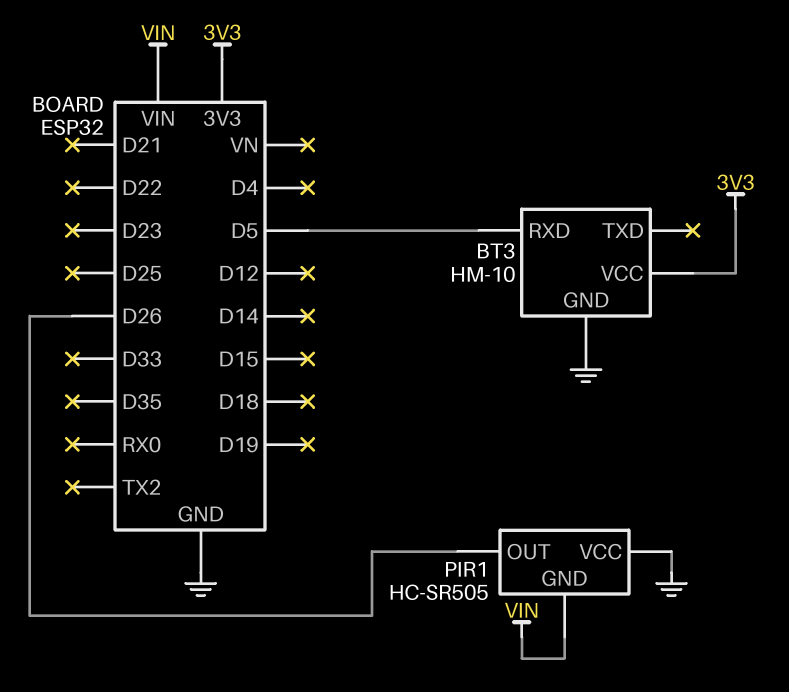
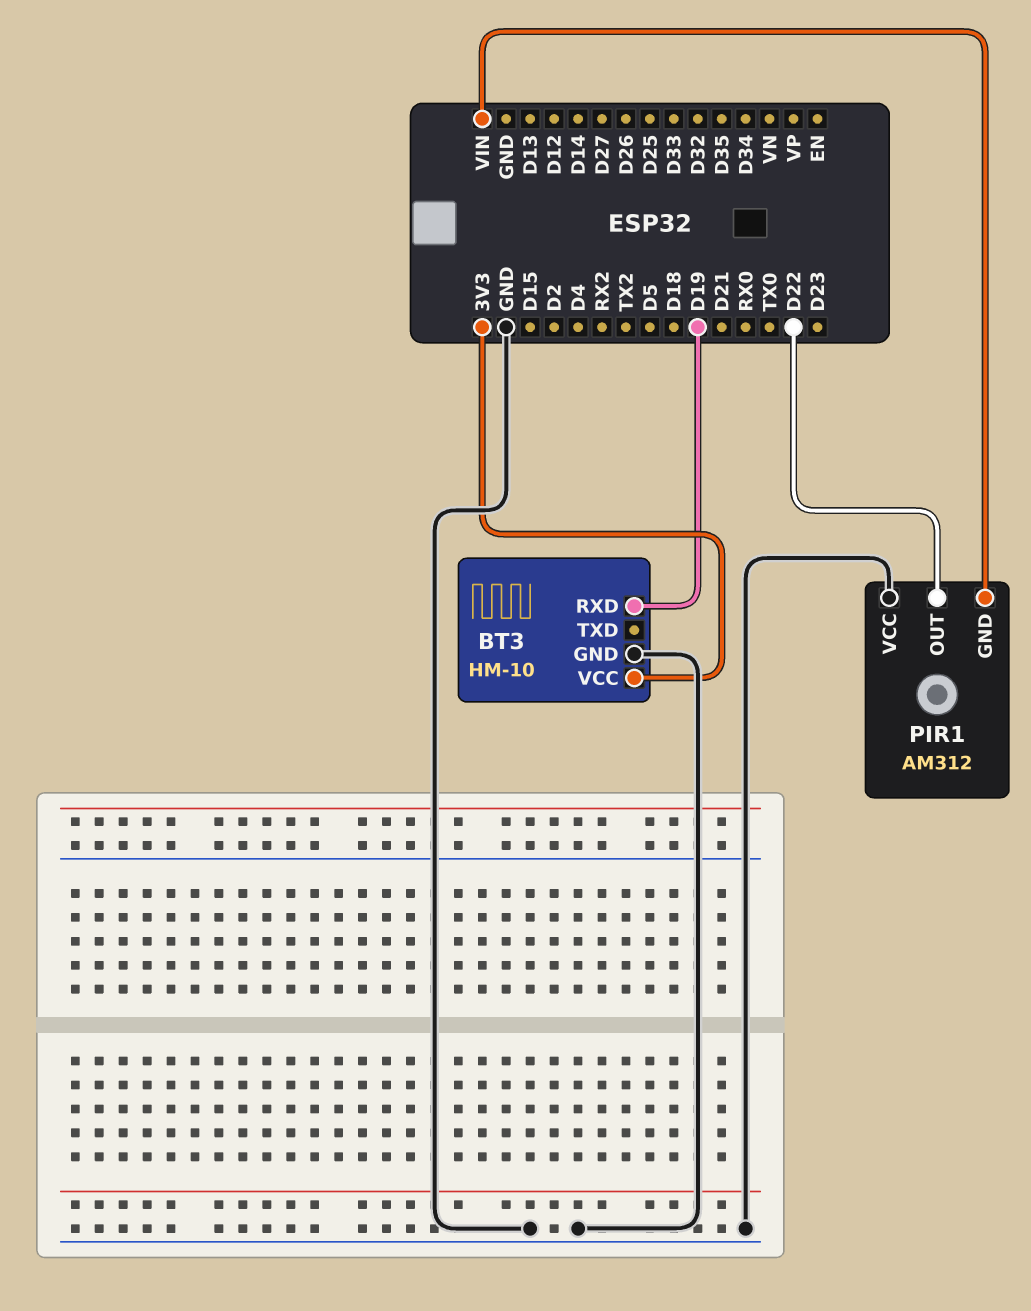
BT3 pin RXD: D5 -> D19
PIR1: HC-SR505 -> AM312
PIR1 pin OUT: D26 -> D22

